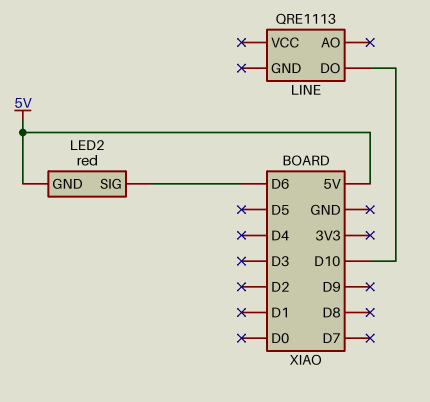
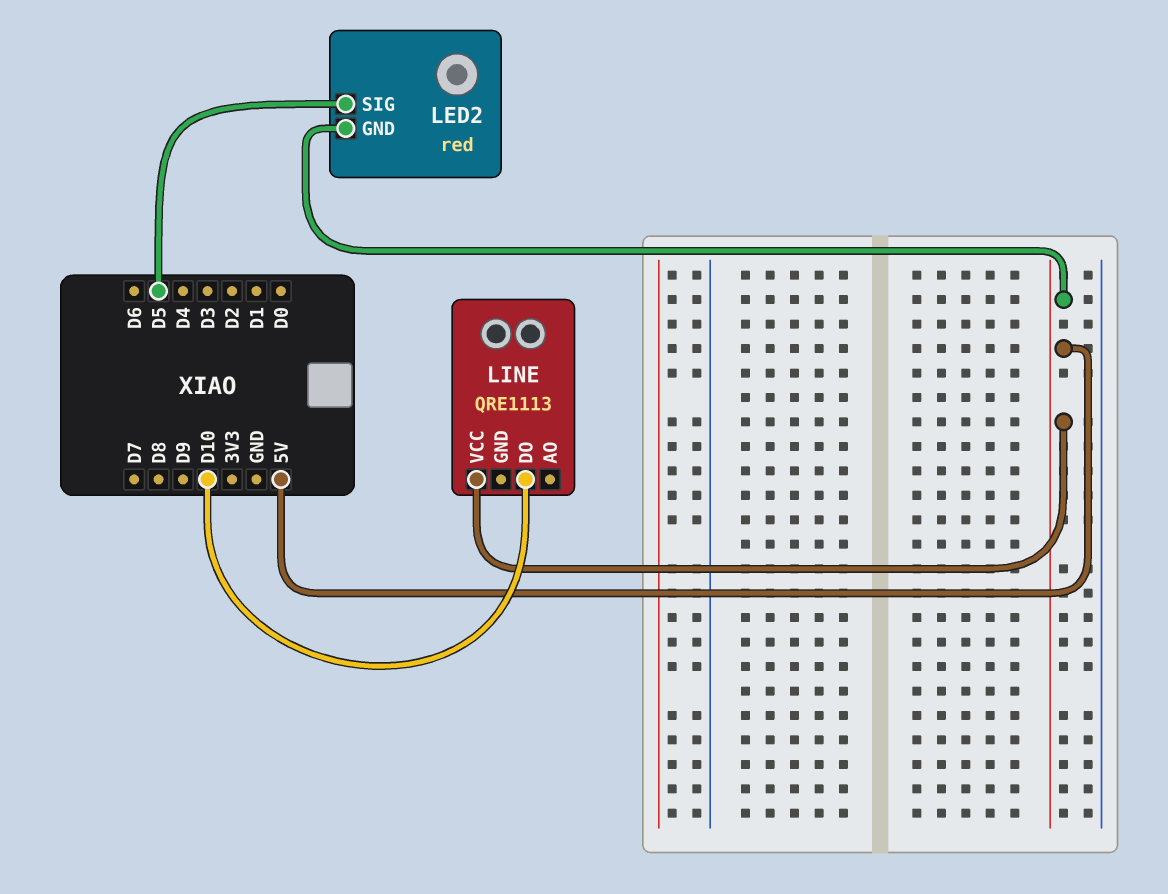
LED2 pin SIG: D6 -> D5
LINE pin VCC: none -> 5V

